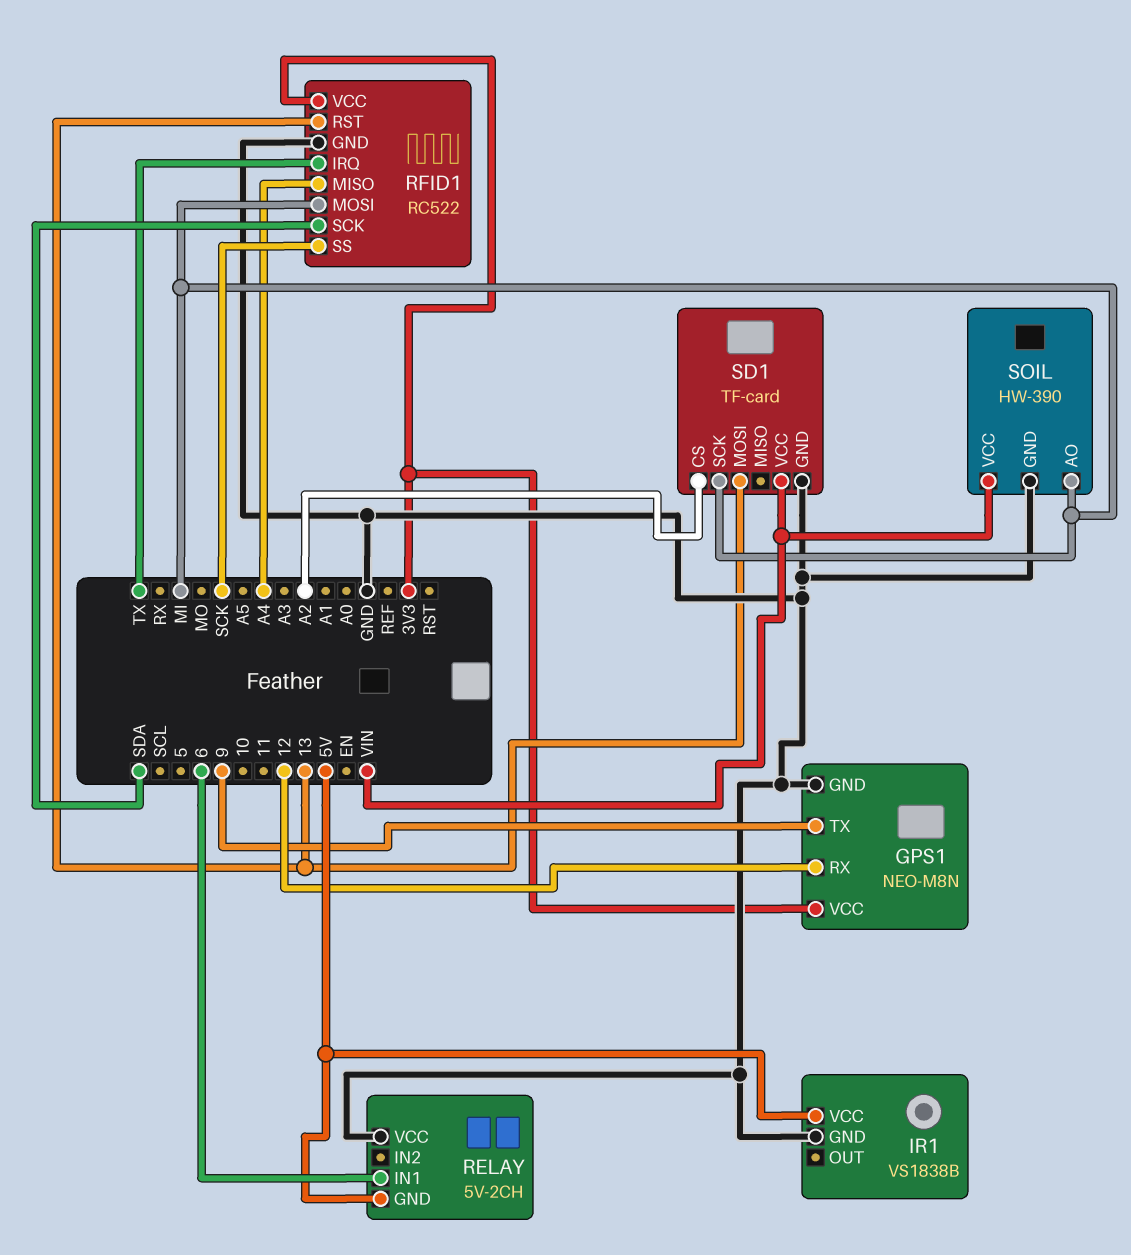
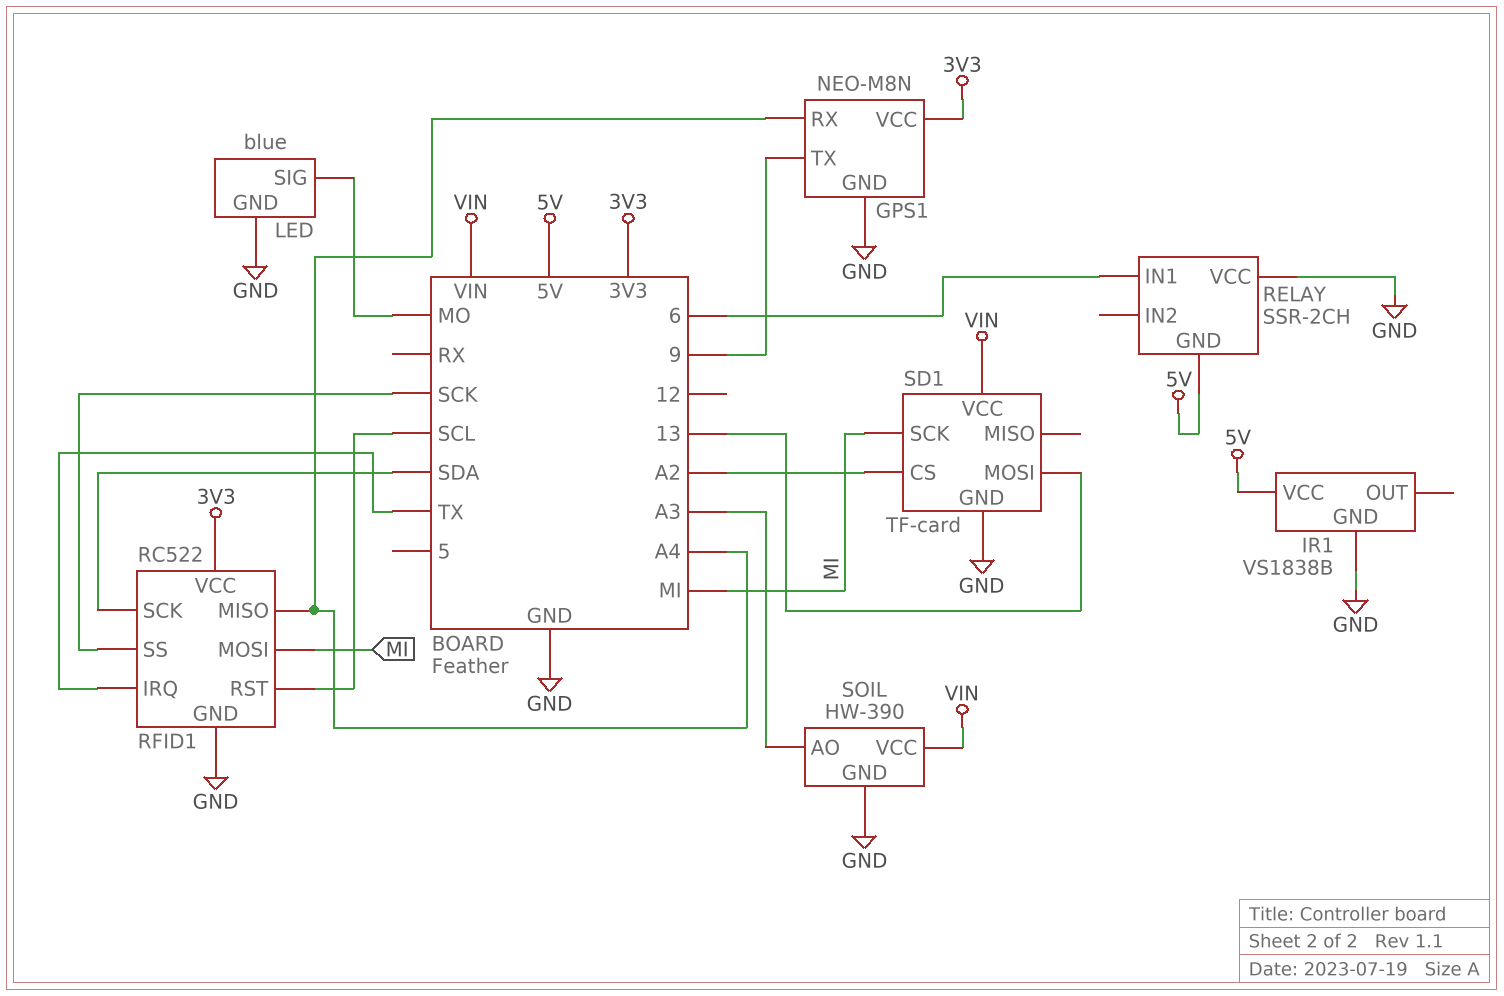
GPS1 pin RX: 12 -> A4
LED: none -> blue
LED pin GND: none -> GND
LED pin SIG: none -> MO
RELAY: 5V-2CH -> SSR-2CH
RFID1 pin RST: 13 -> SCL
SOIL pin AO: MI -> A3

